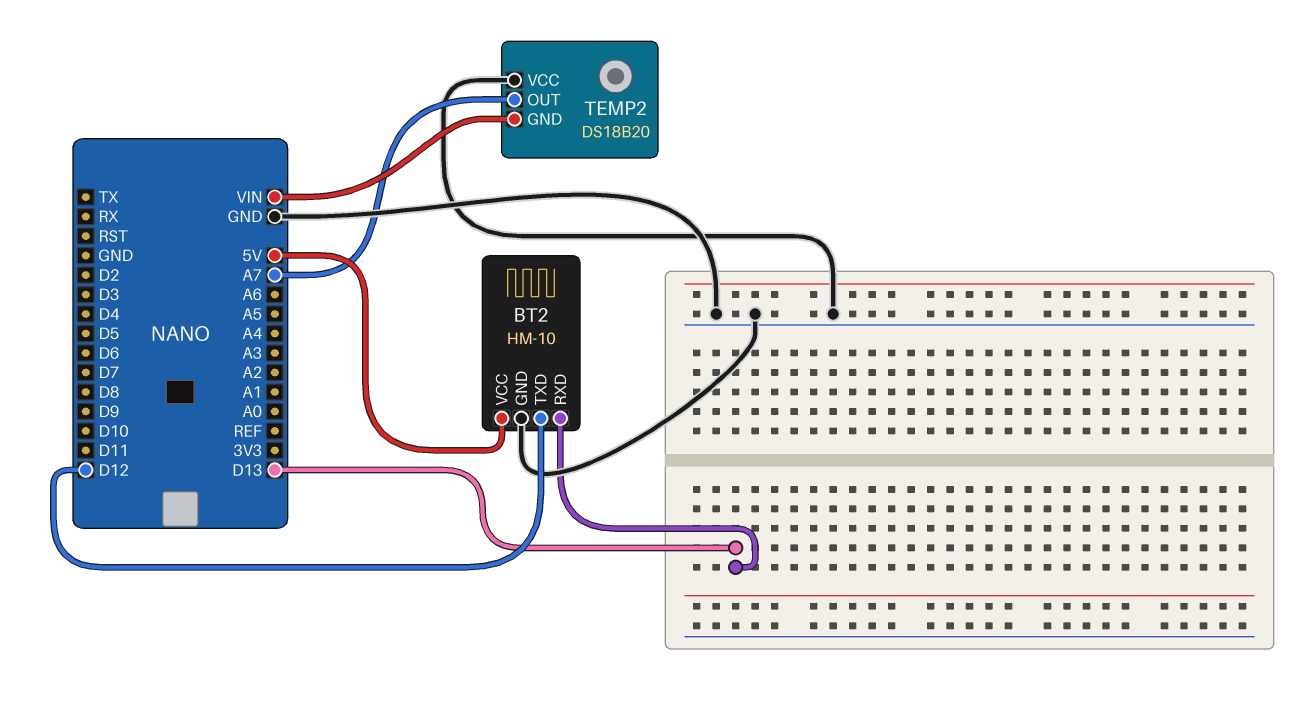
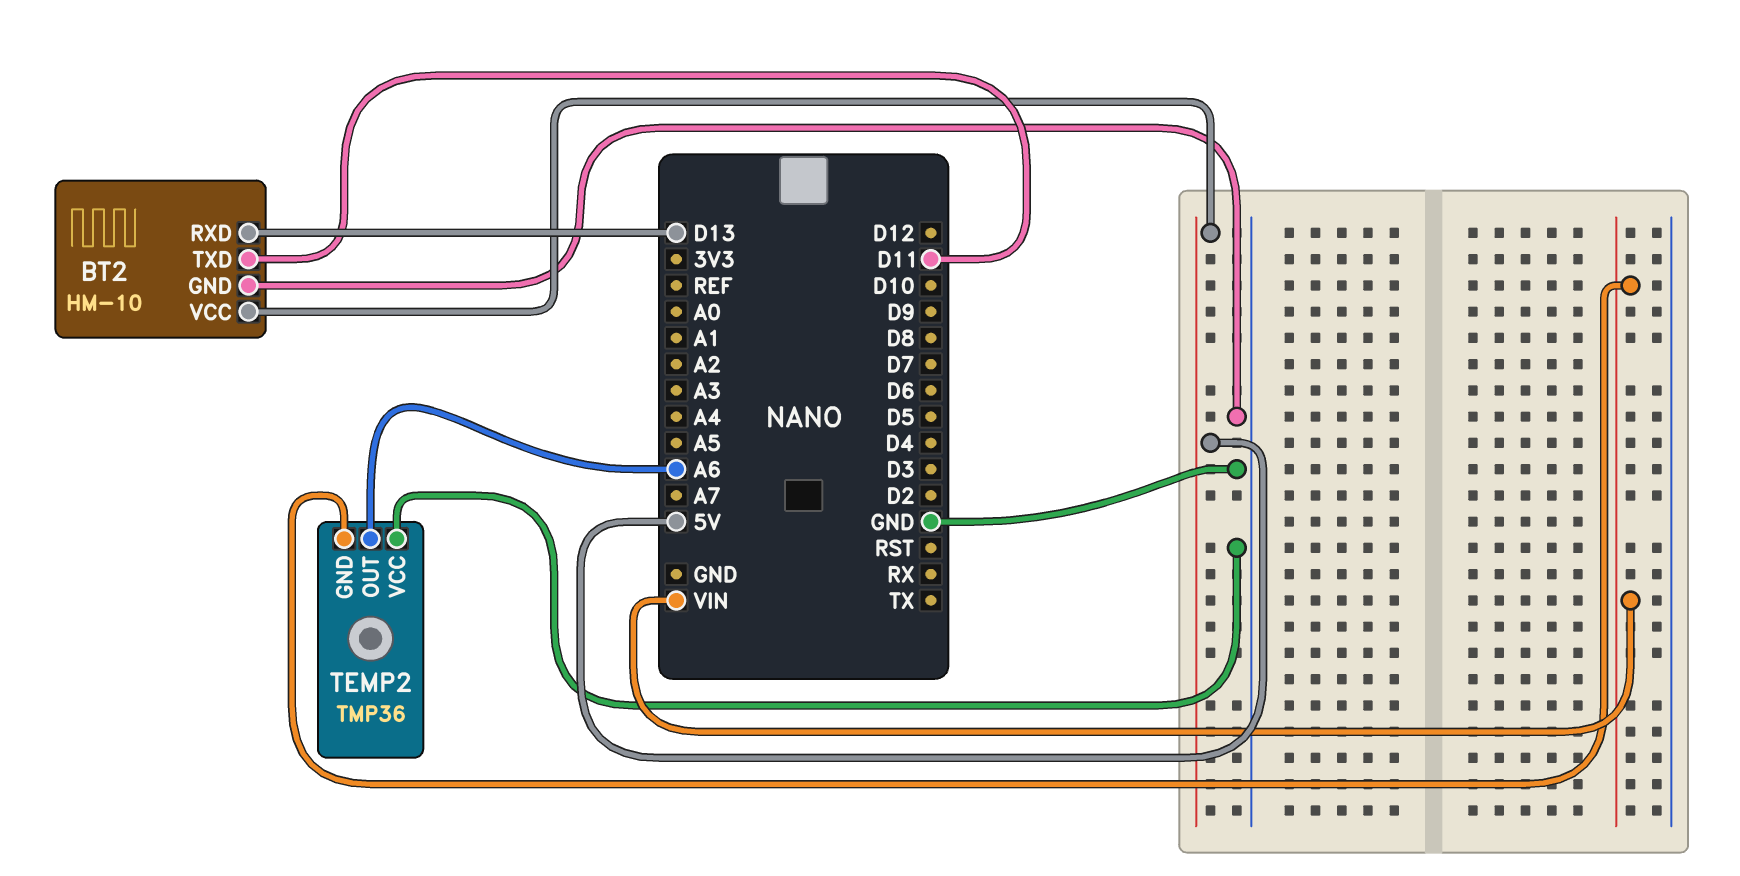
BT2 pin TXD: D12 -> D11
TEMP2: DS18B20 -> TMP36
TEMP2 pin OUT: A7 -> A6

